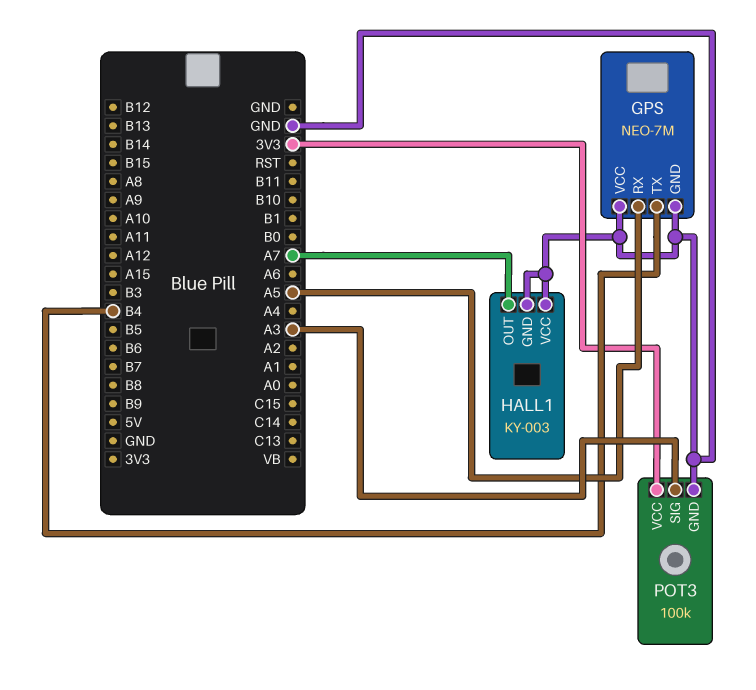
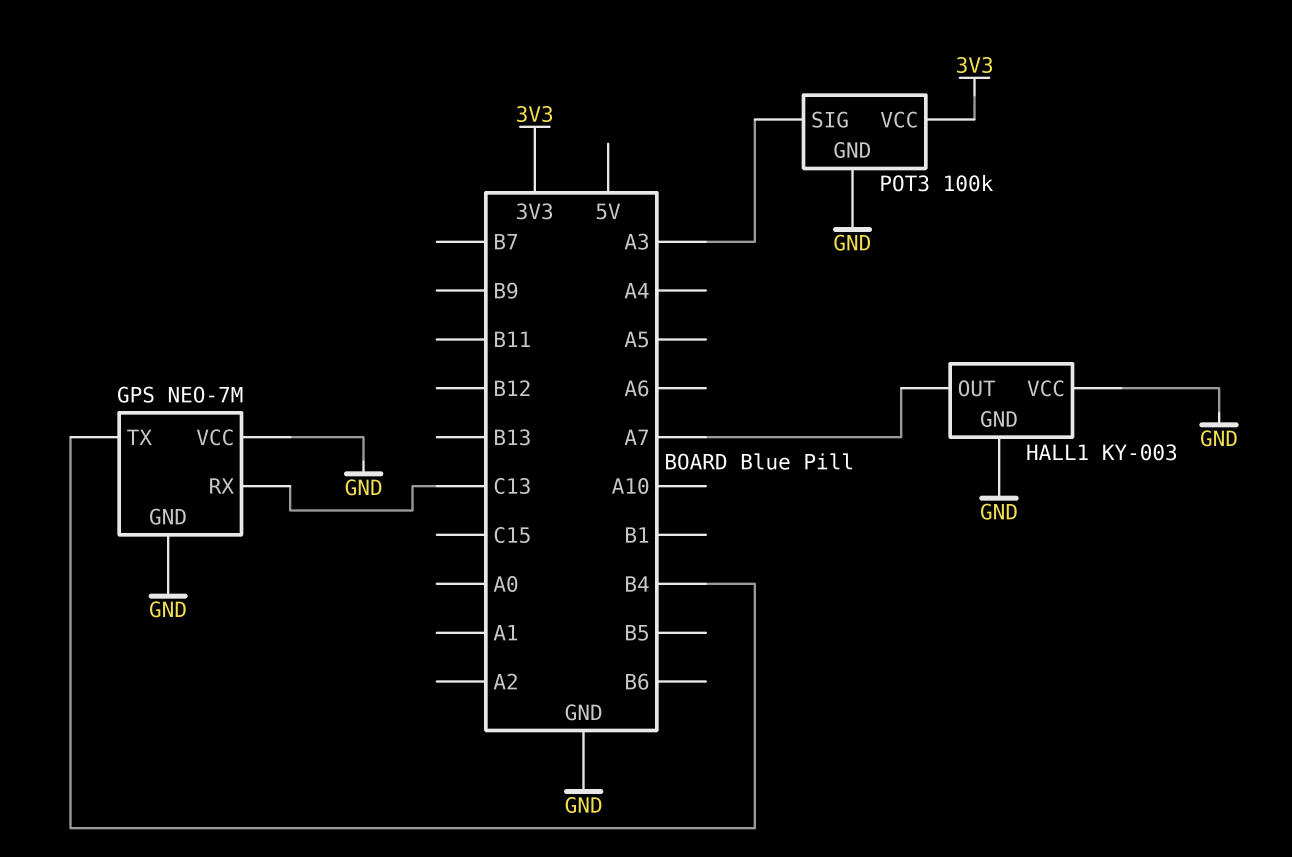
GPS pin RX: A5 -> C13

